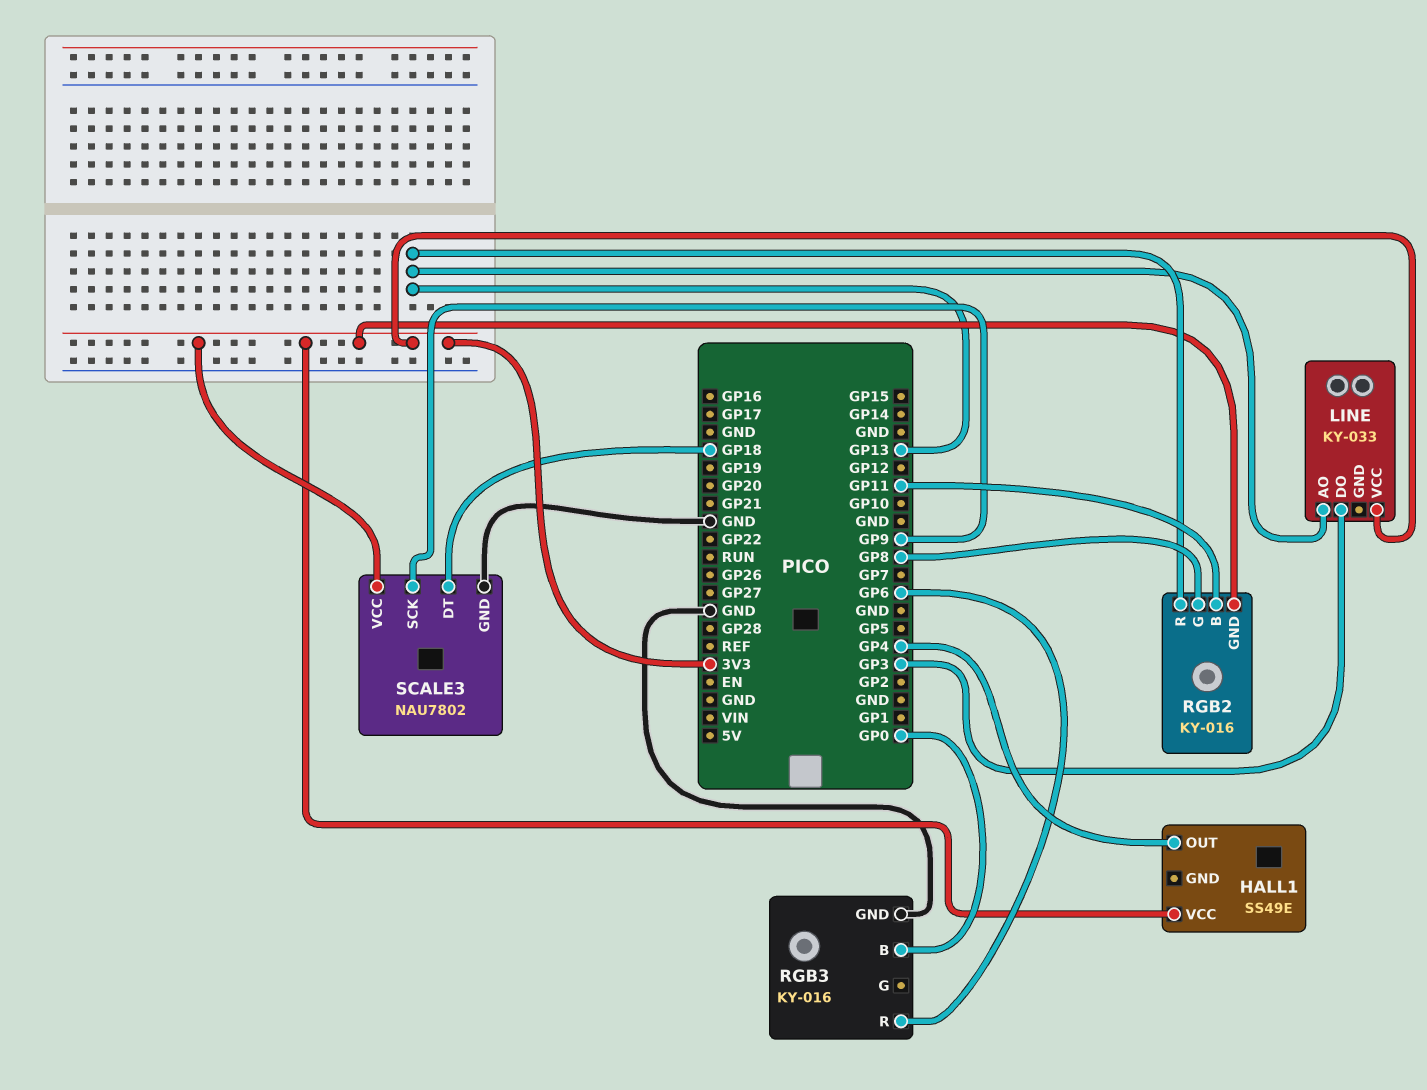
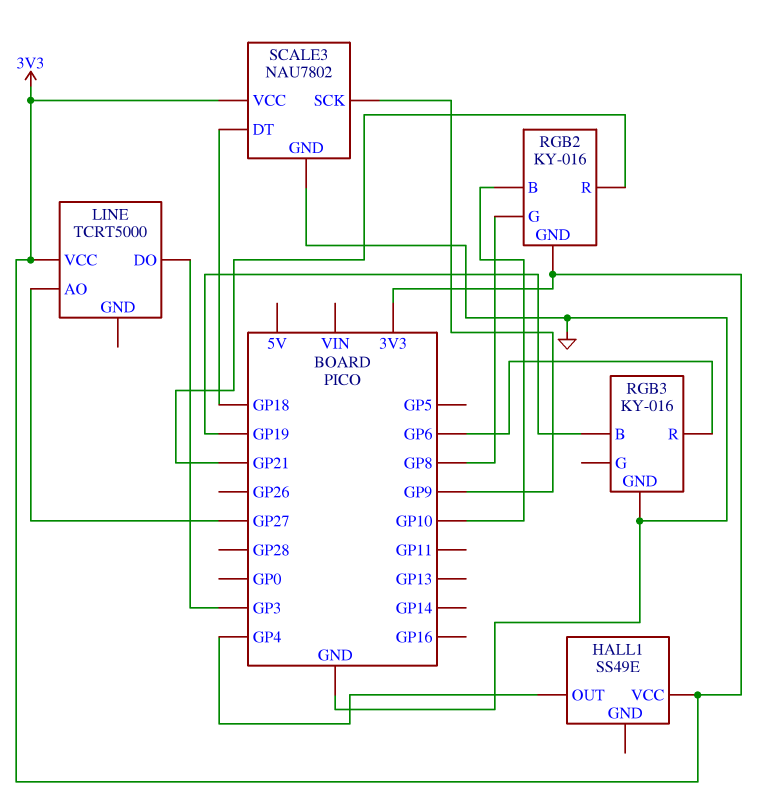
LINE: KY-033 -> TCRT5000
LINE pin AO: GP13 -> GP27
RGB2 pin B: GP11 -> GP10
RGB2 pin R: GP13 -> GP21
RGB3 pin B: GP0 -> GP19

